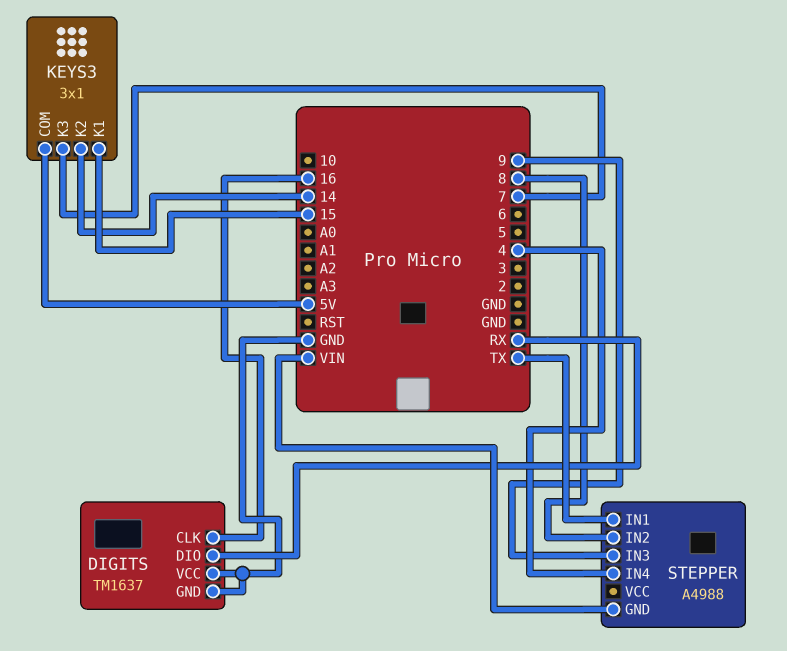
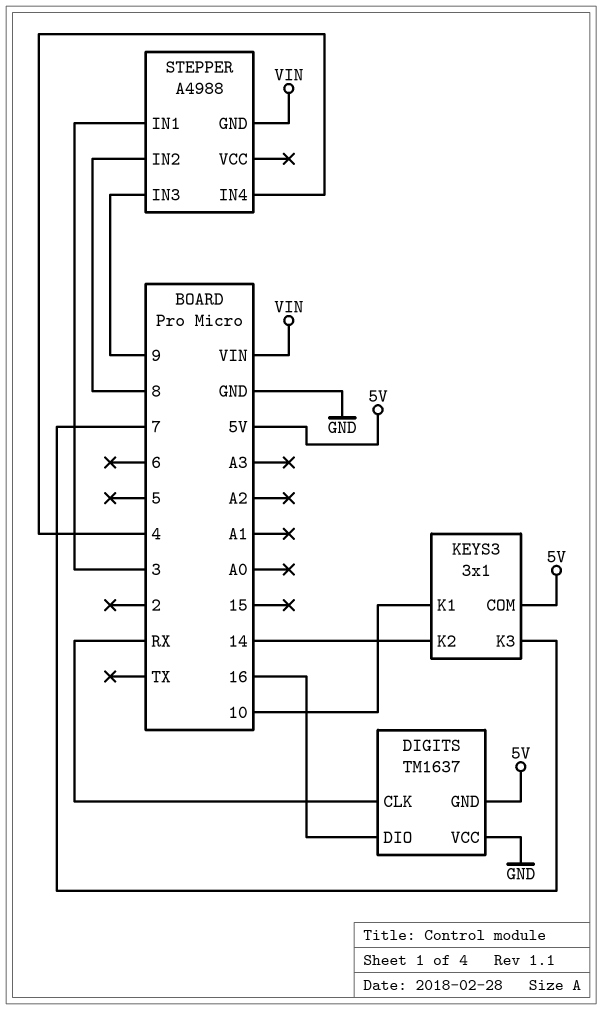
DIGITS pin CLK: 16 -> RX
DIGITS pin DIO: RX -> 16
DIGITS pin GND: GND -> 5V
KEYS3 pin K1: 15 -> 10
STEPPER pin IN1: TX -> 3

